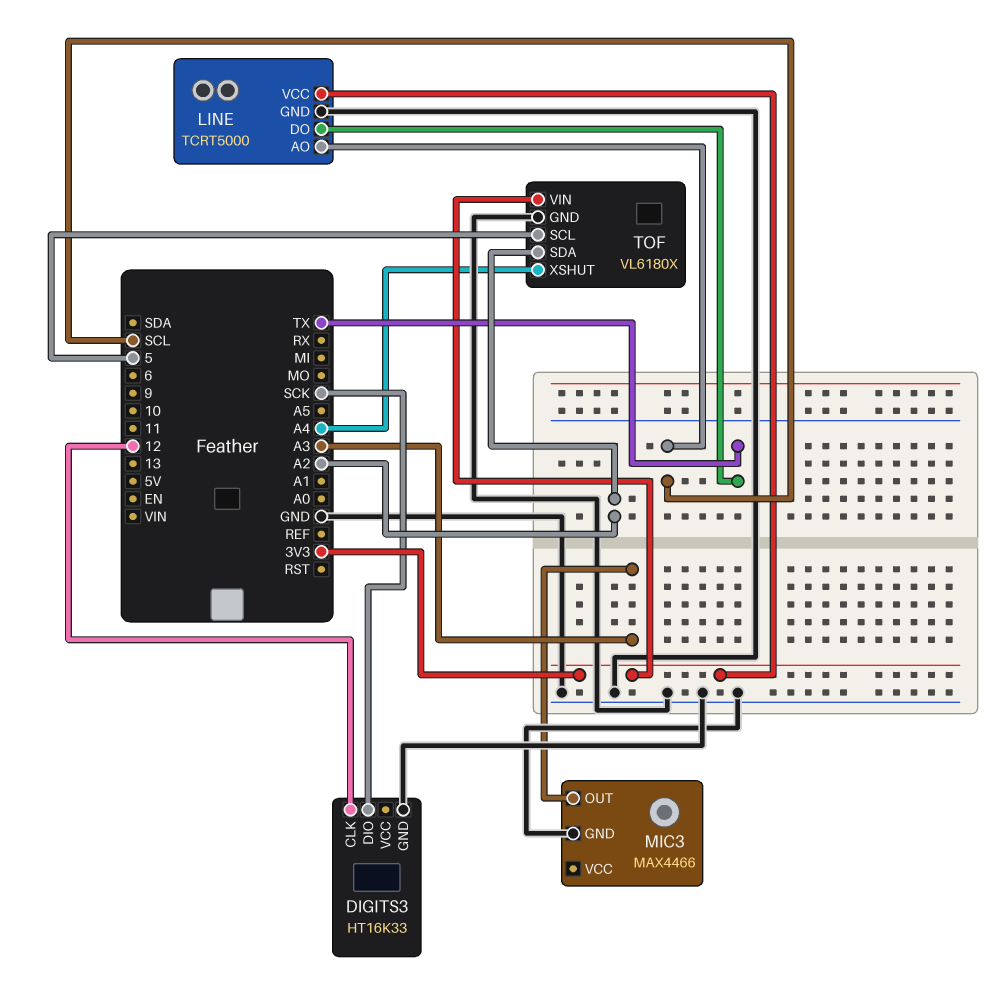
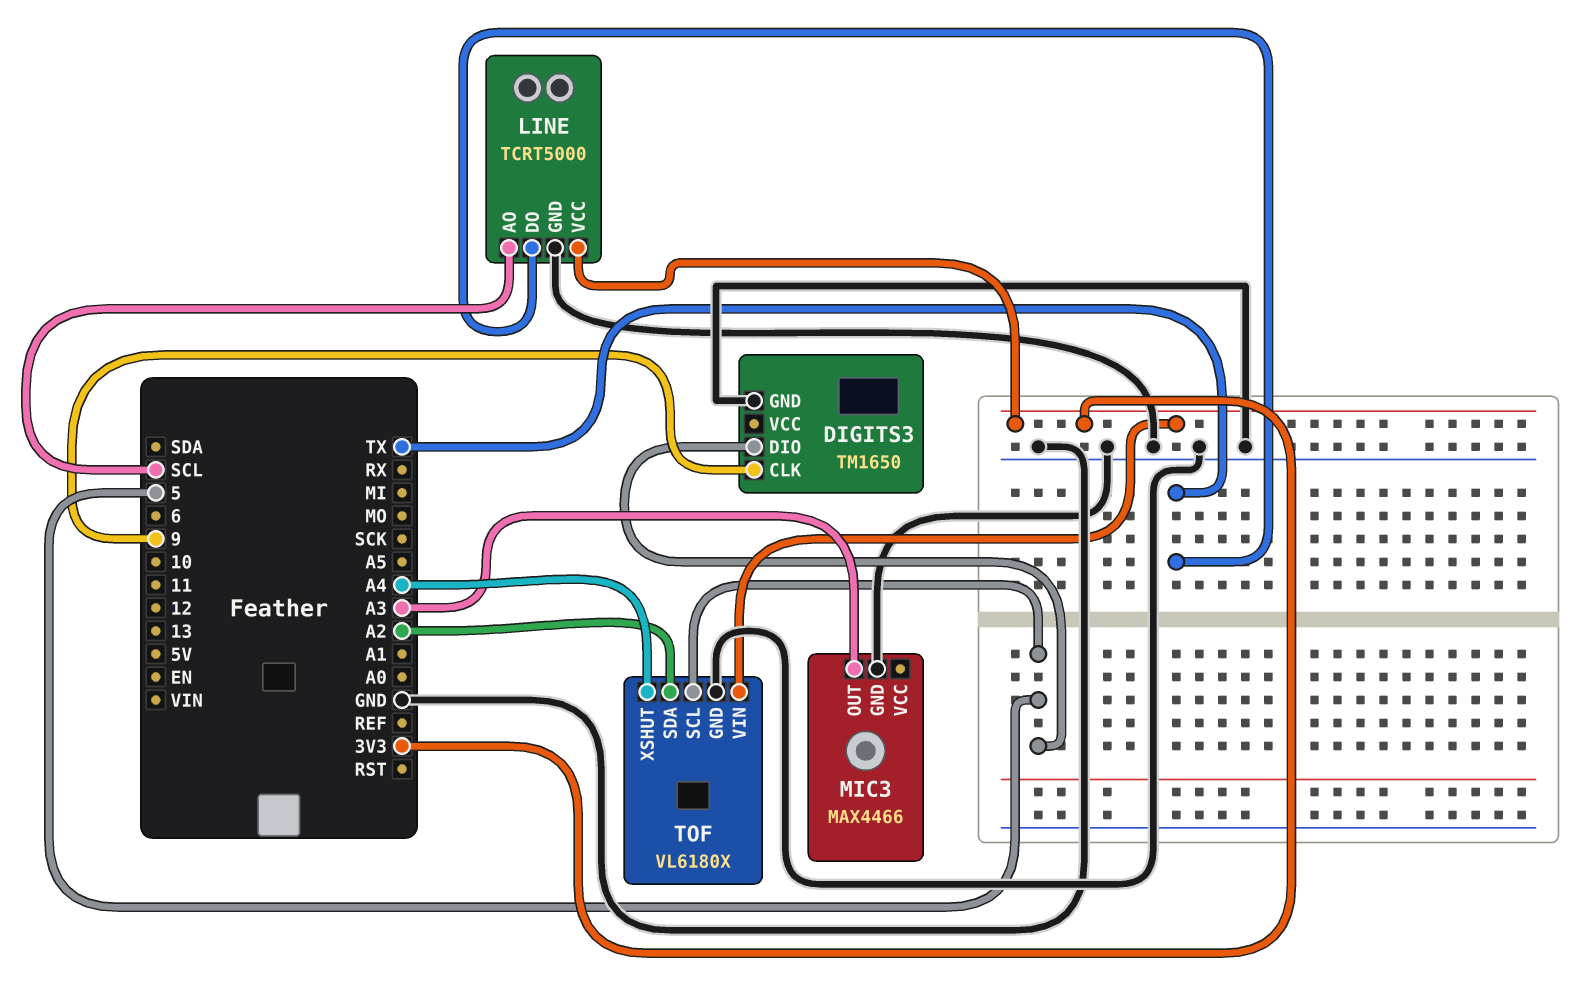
DIGITS3: HT16K33 -> TM1650
DIGITS3 pin CLK: 12 -> 9
DIGITS3 pin DIO: SCK -> 5

